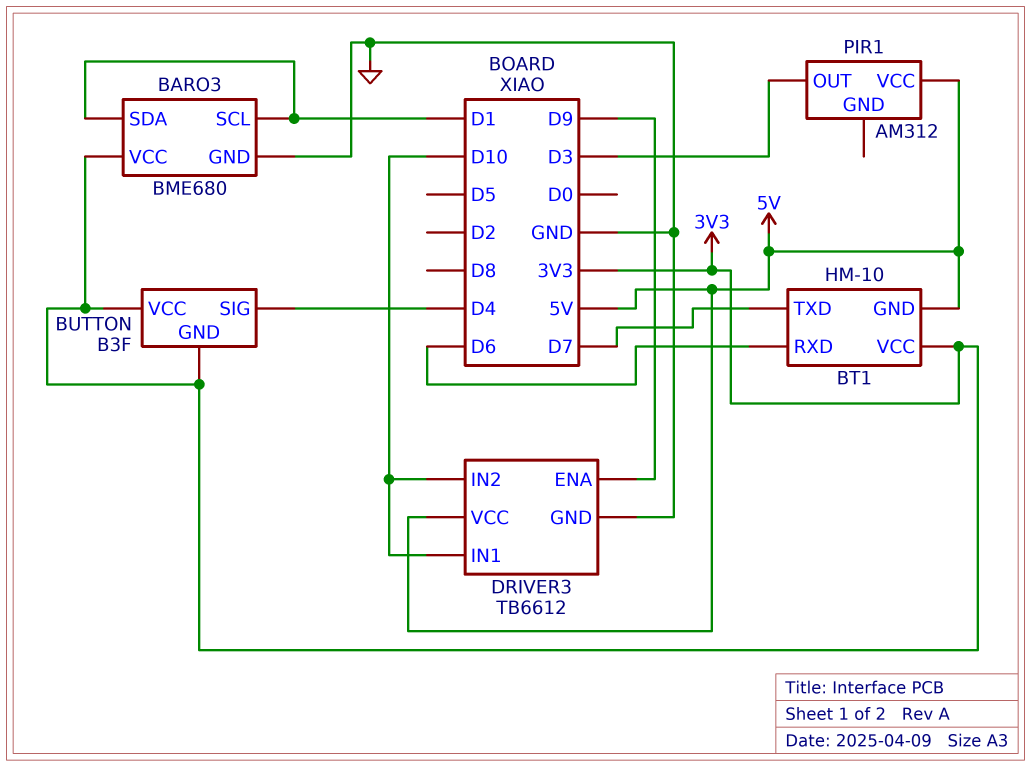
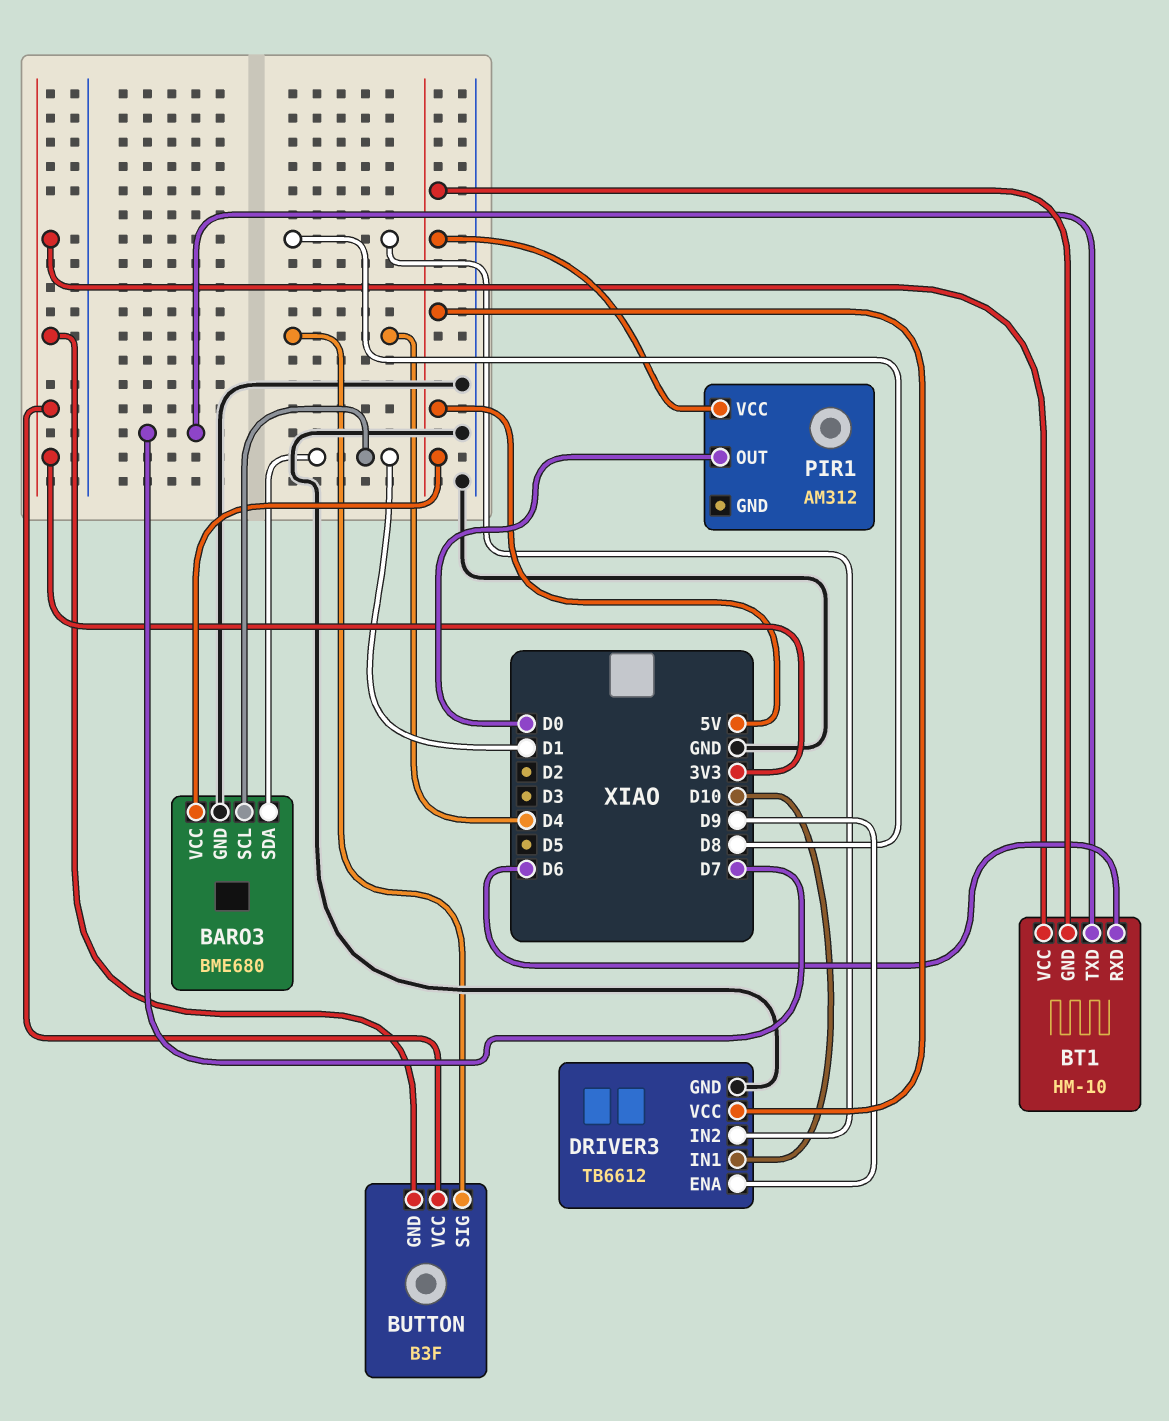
BARO3 pin VCC: 3V3 -> 5V
DRIVER3 pin IN2: D10 -> D8
PIR1 pin OUT: D3 -> D0

